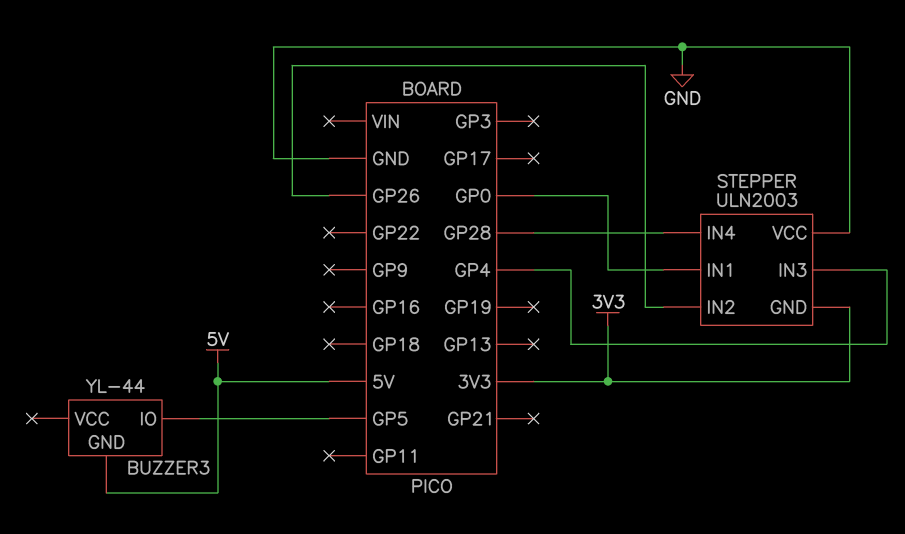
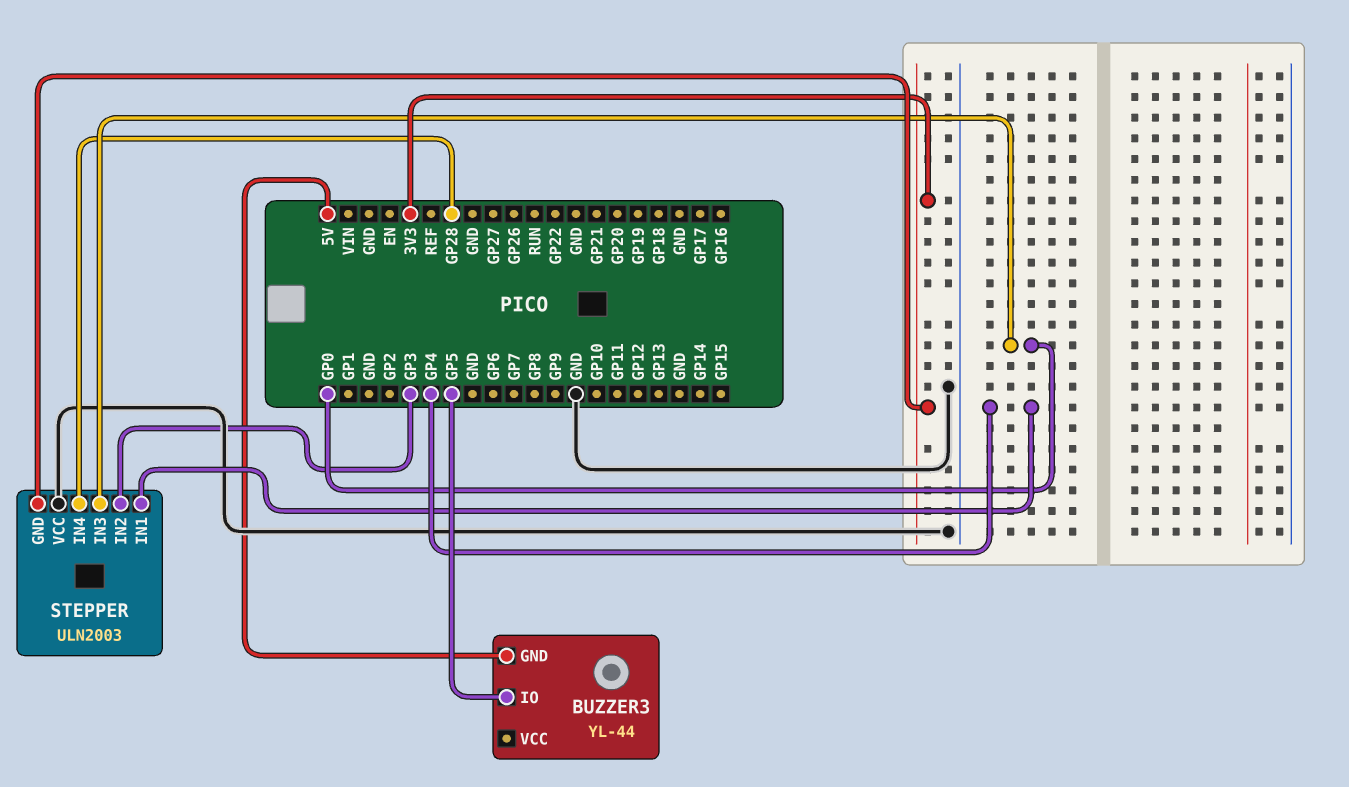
STEPPER pin IN1: GP0 -> GP4
STEPPER pin IN2: GP26 -> GP3
STEPPER pin IN3: GP4 -> GP0

